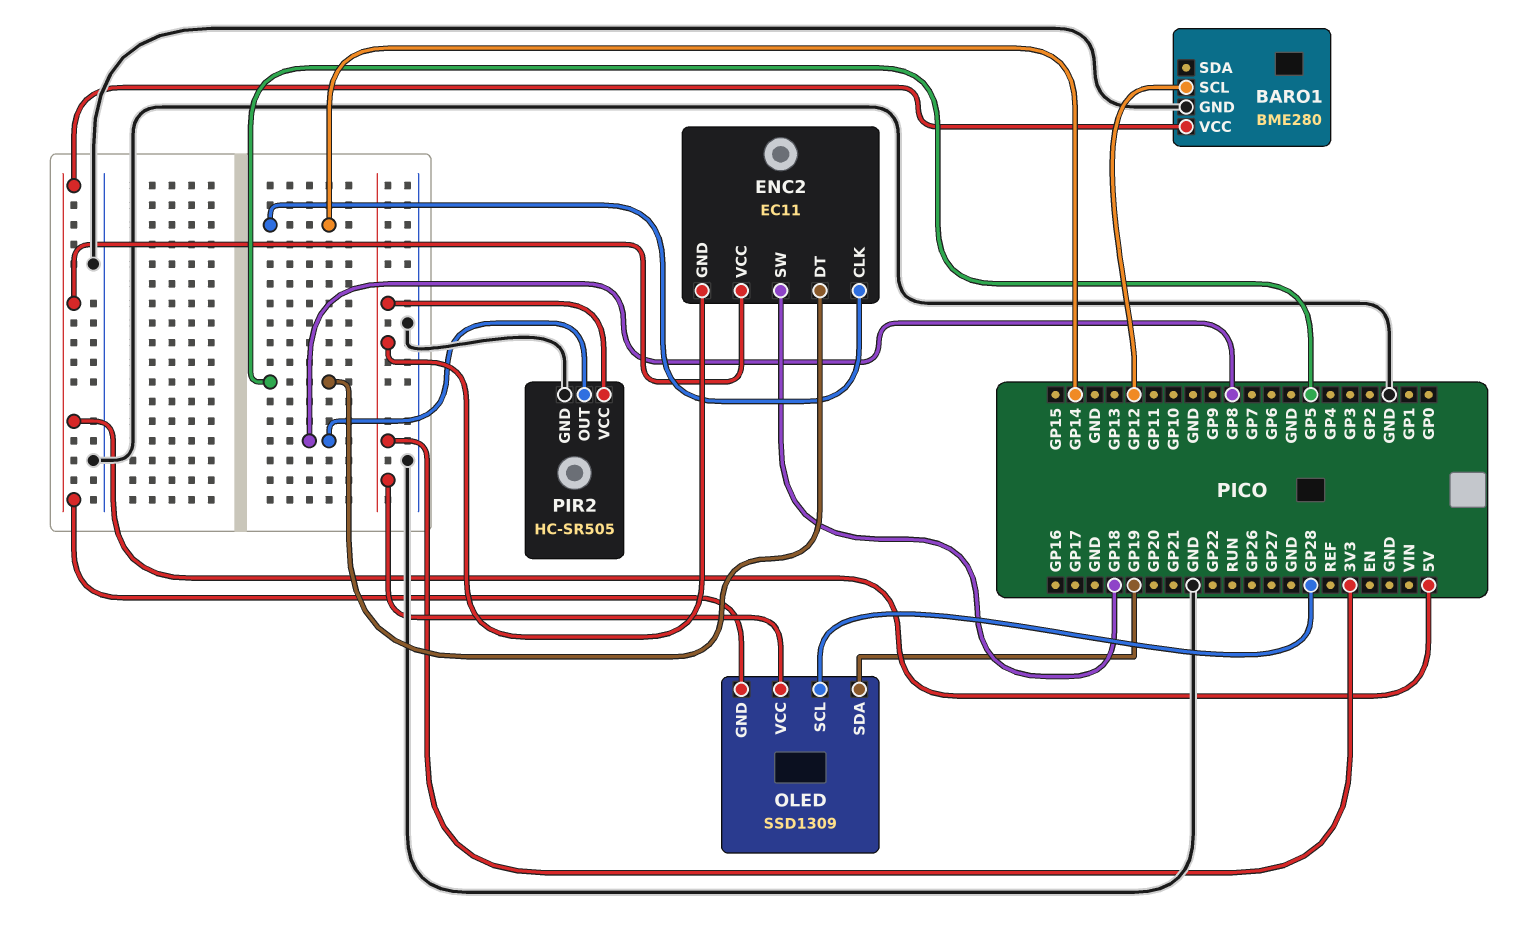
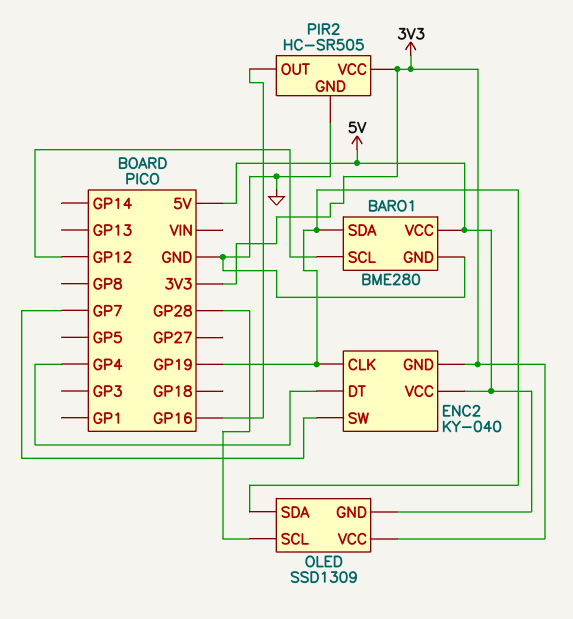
BARO1 pin SDA: none -> GP19
ENC2: EC11 -> KY-040
ENC2 pin CLK: GP14 -> GP19
ENC2 pin DT: GP5 -> GP4
ENC2 pin SW: GP18 -> GP7
PIR2 pin OUT: GP8 -> GP16

